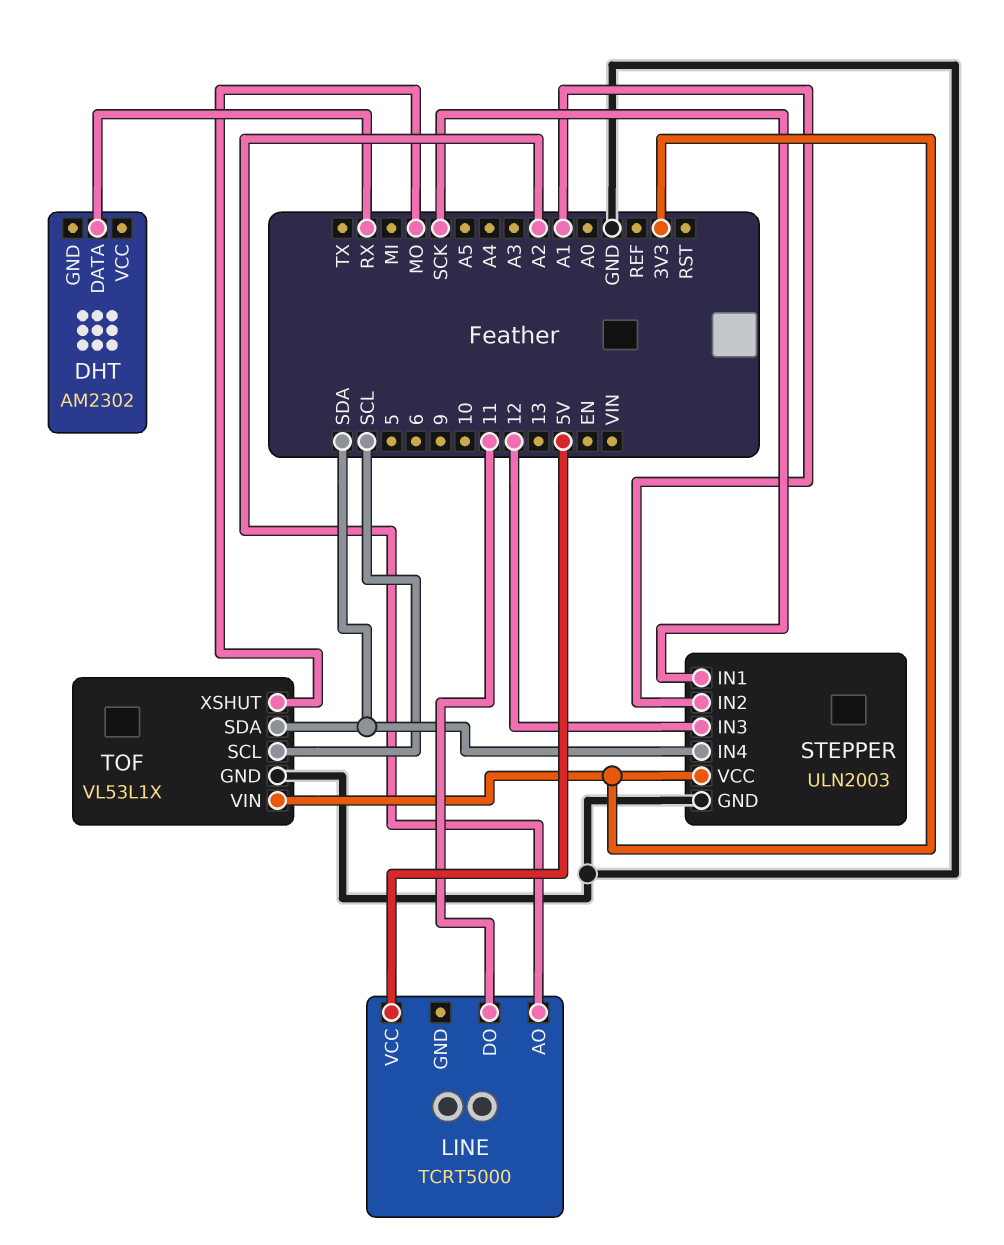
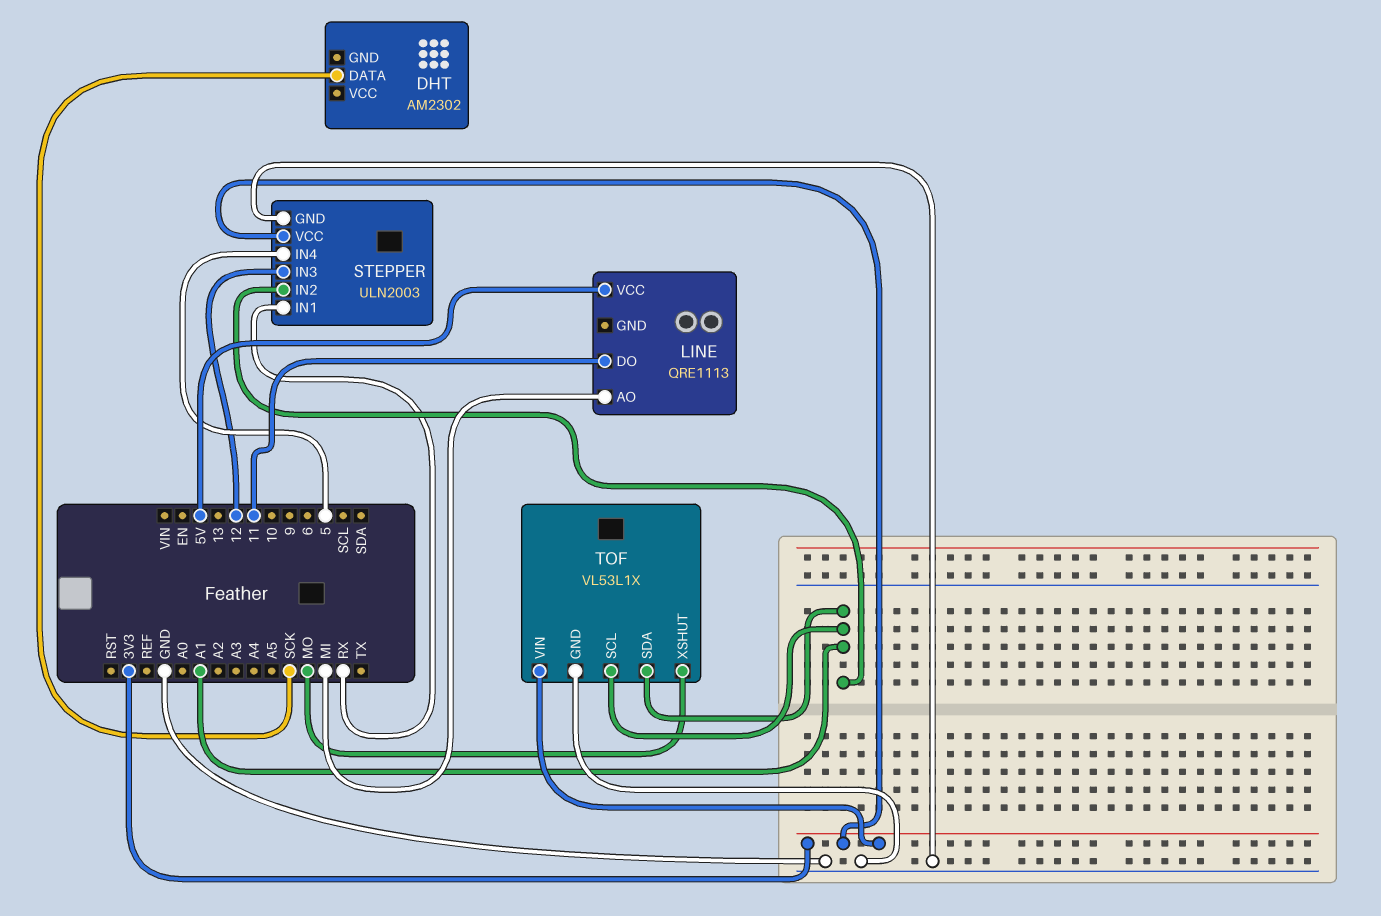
DHT pin DATA: RX -> SCK
LINE: TCRT5000 -> QRE1113
LINE pin AO: A2 -> MI
STEPPER pin IN1: SCK -> RX
STEPPER pin IN4: SDA -> 5
TOF pin SCL: SCL -> A1
TOF pin SDA: SDA -> A1

